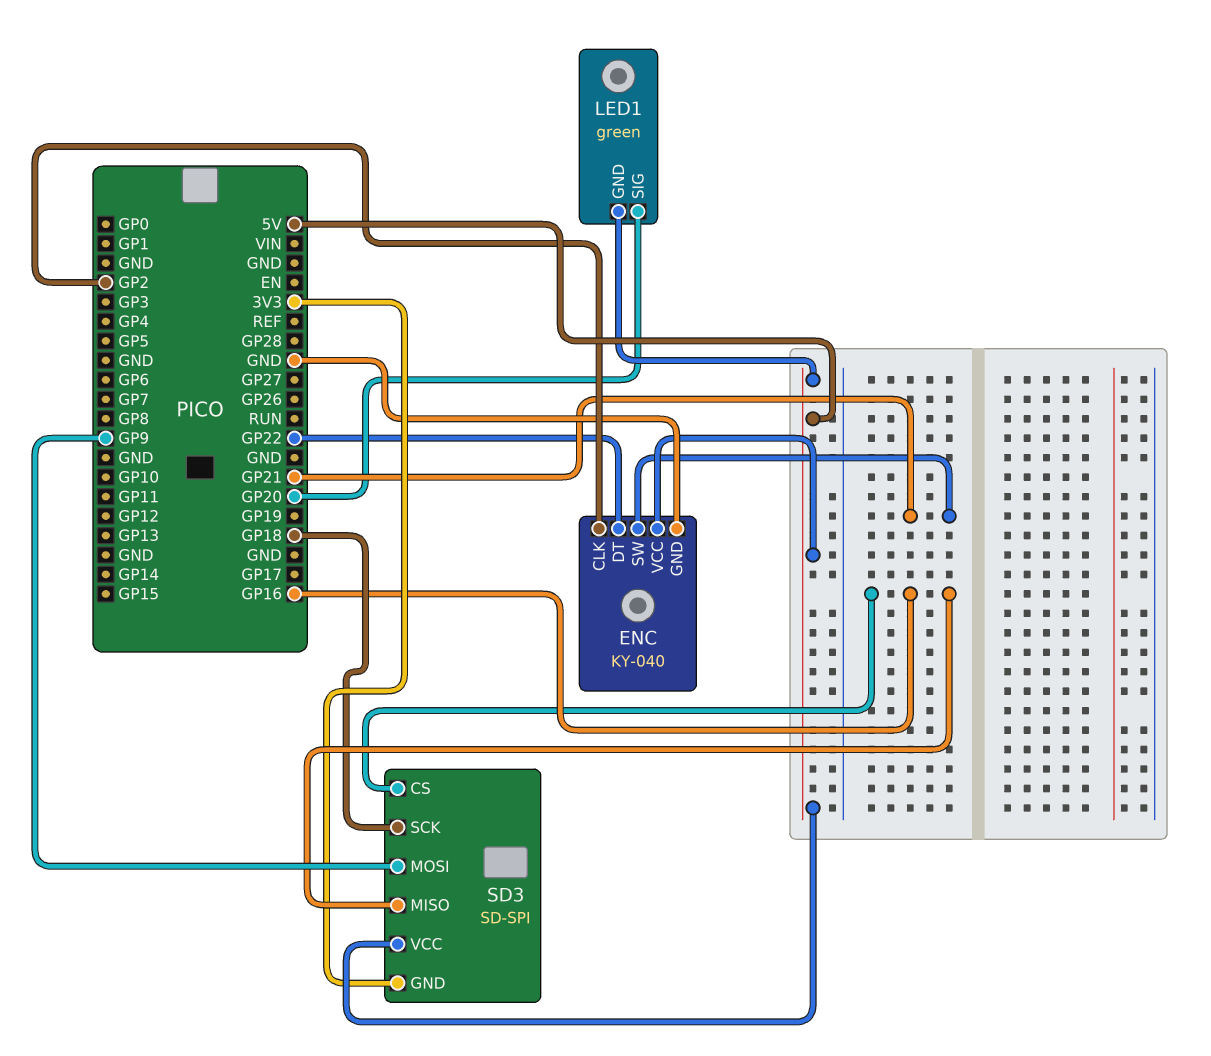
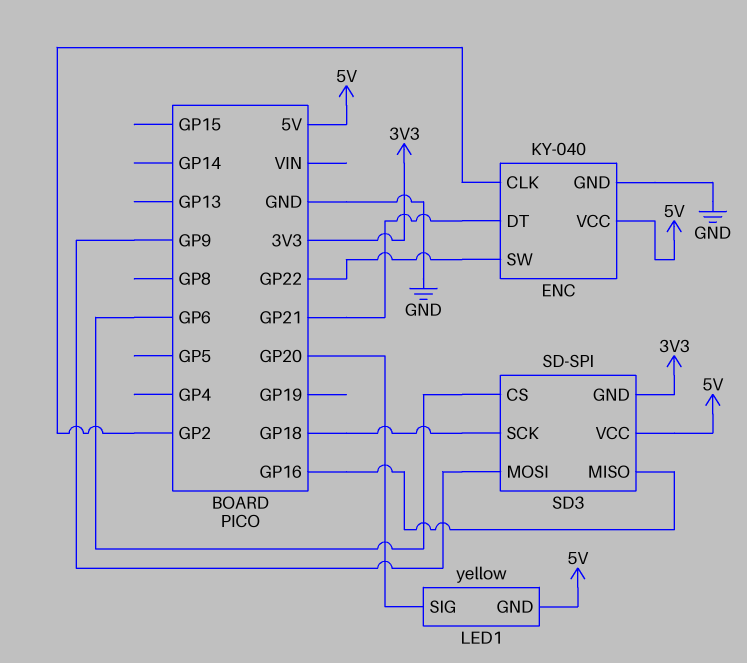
ENC pin DT: GP22 -> GP21
ENC pin SW: GP21 -> GP22
LED1: green -> yellow
SD3 pin CS: GP16 -> GP6

